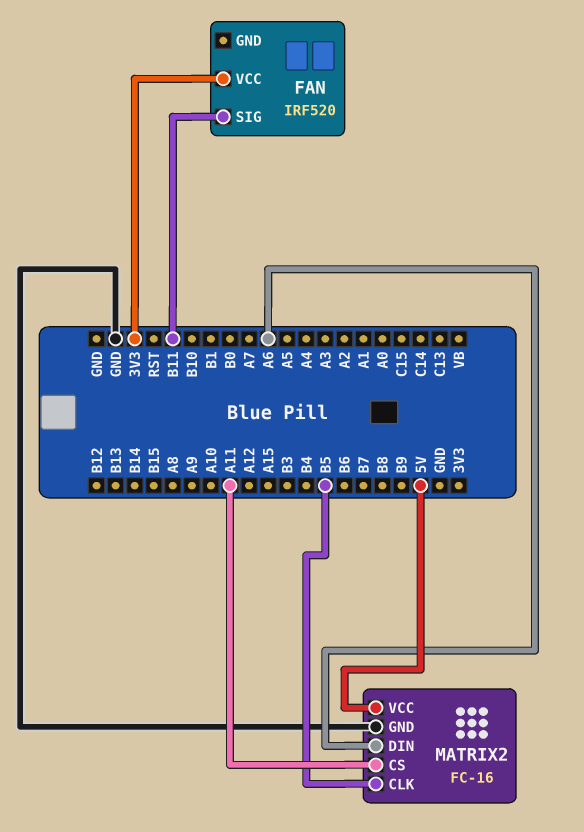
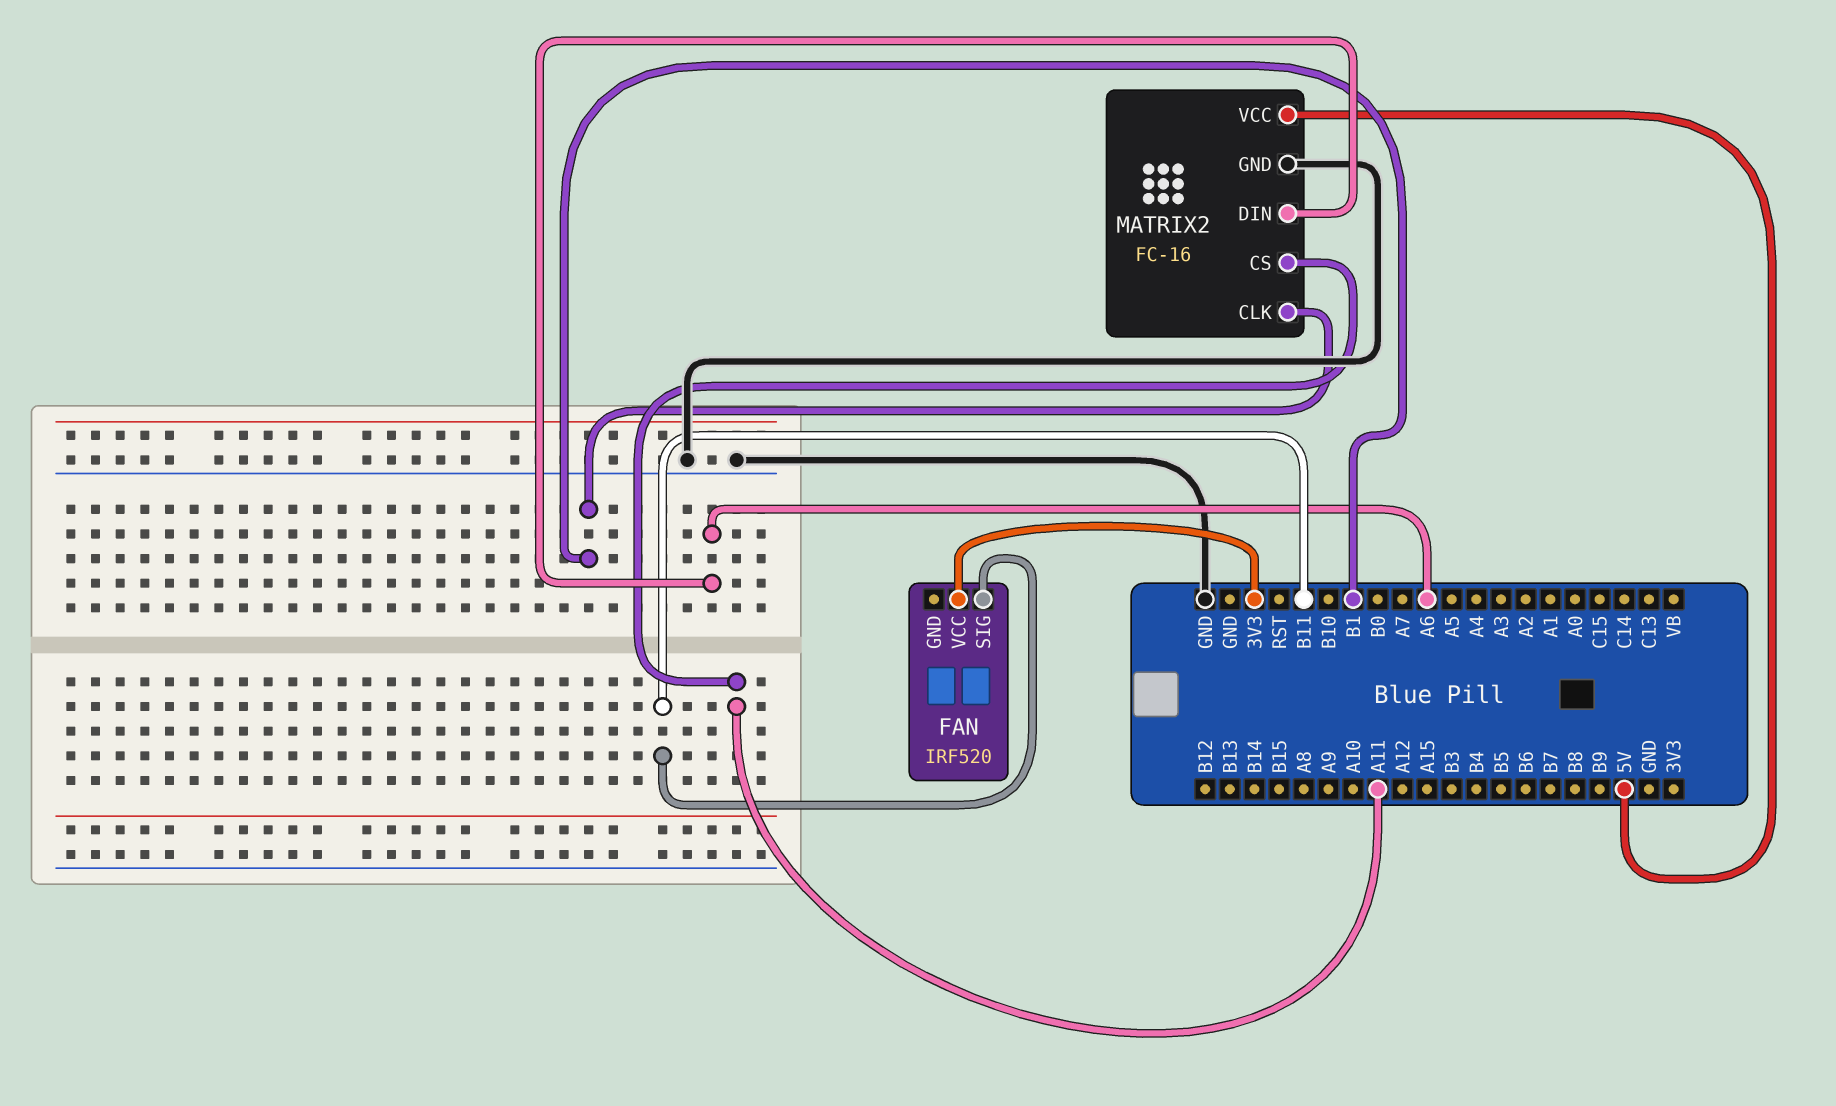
MATRIX2 pin CLK: B5 -> B1

